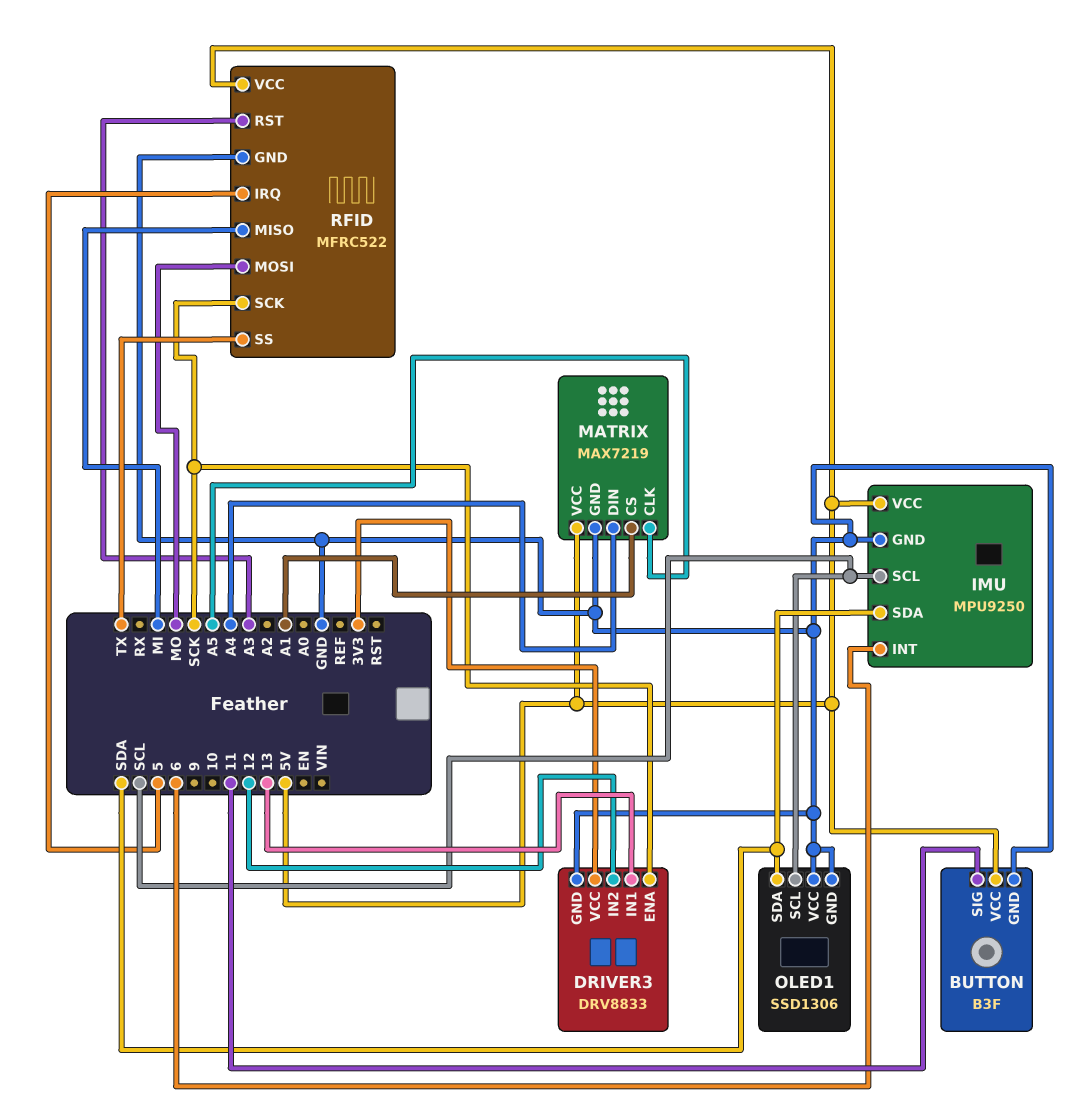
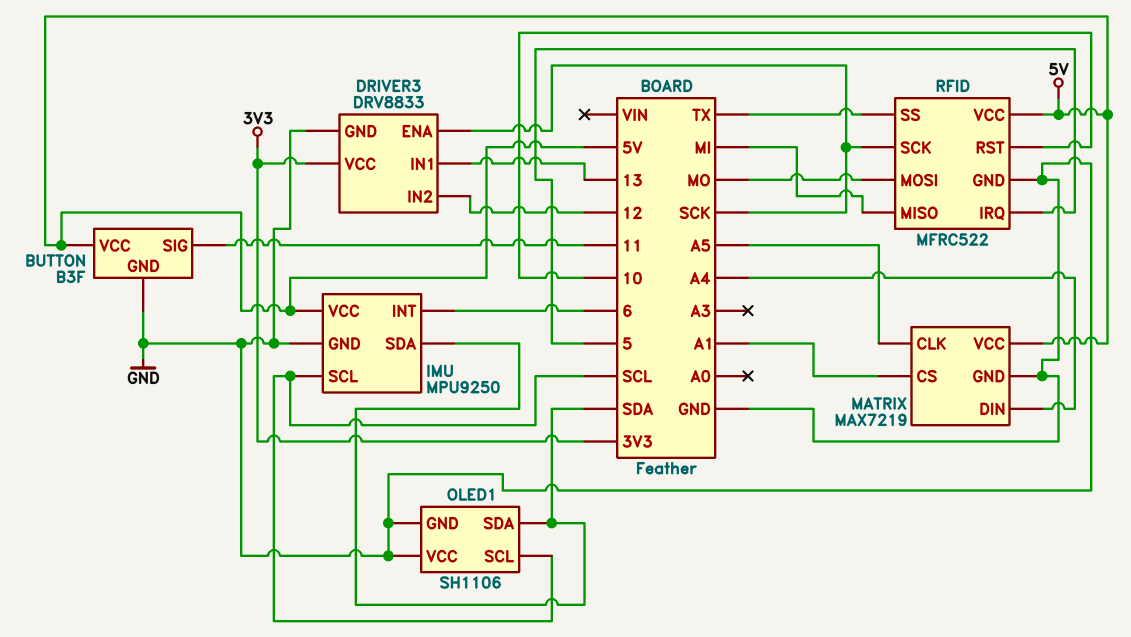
OLED1: SSD1306 -> SH1106
RFID pin RST: A3 -> 10

